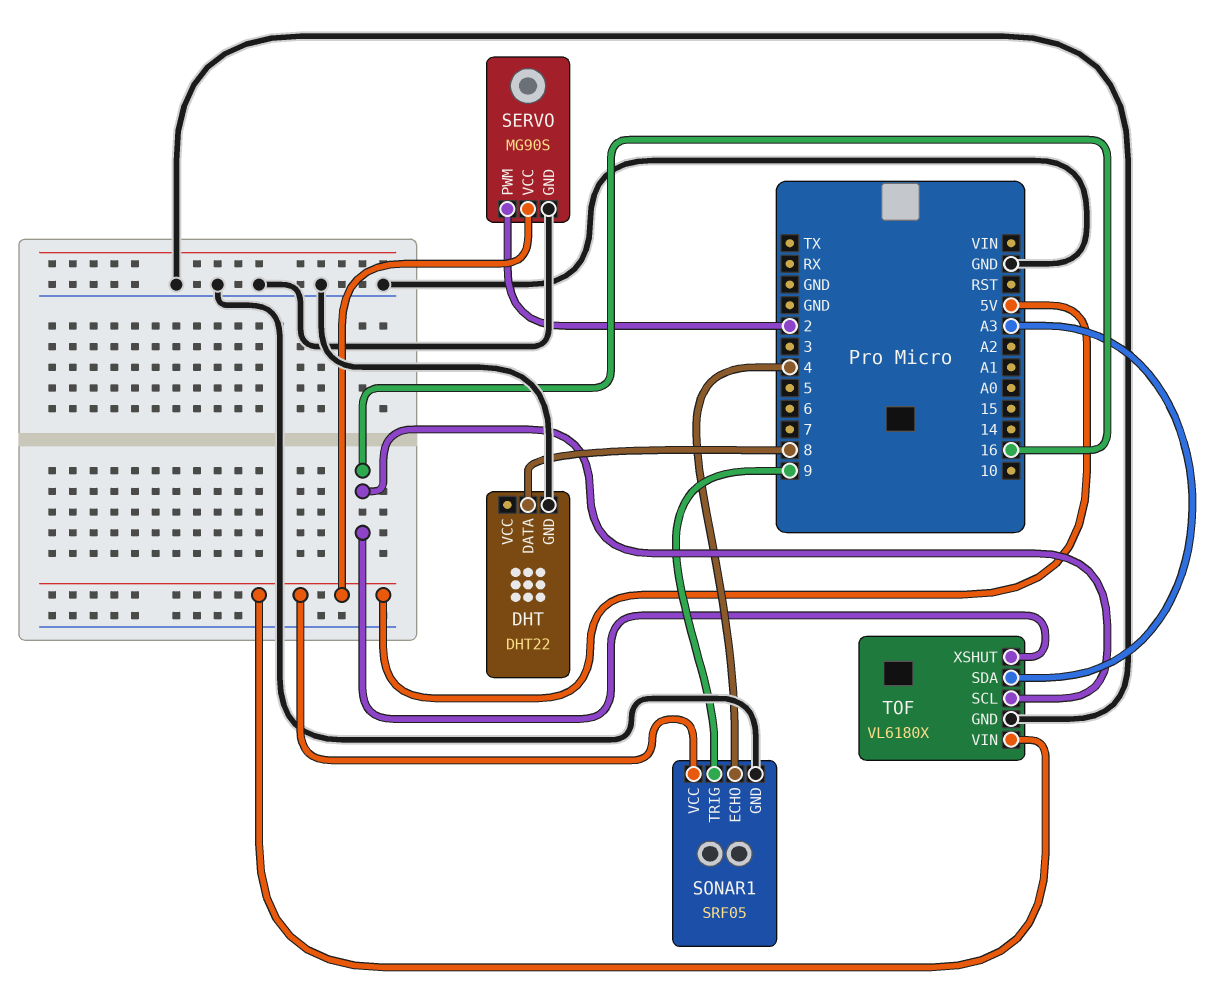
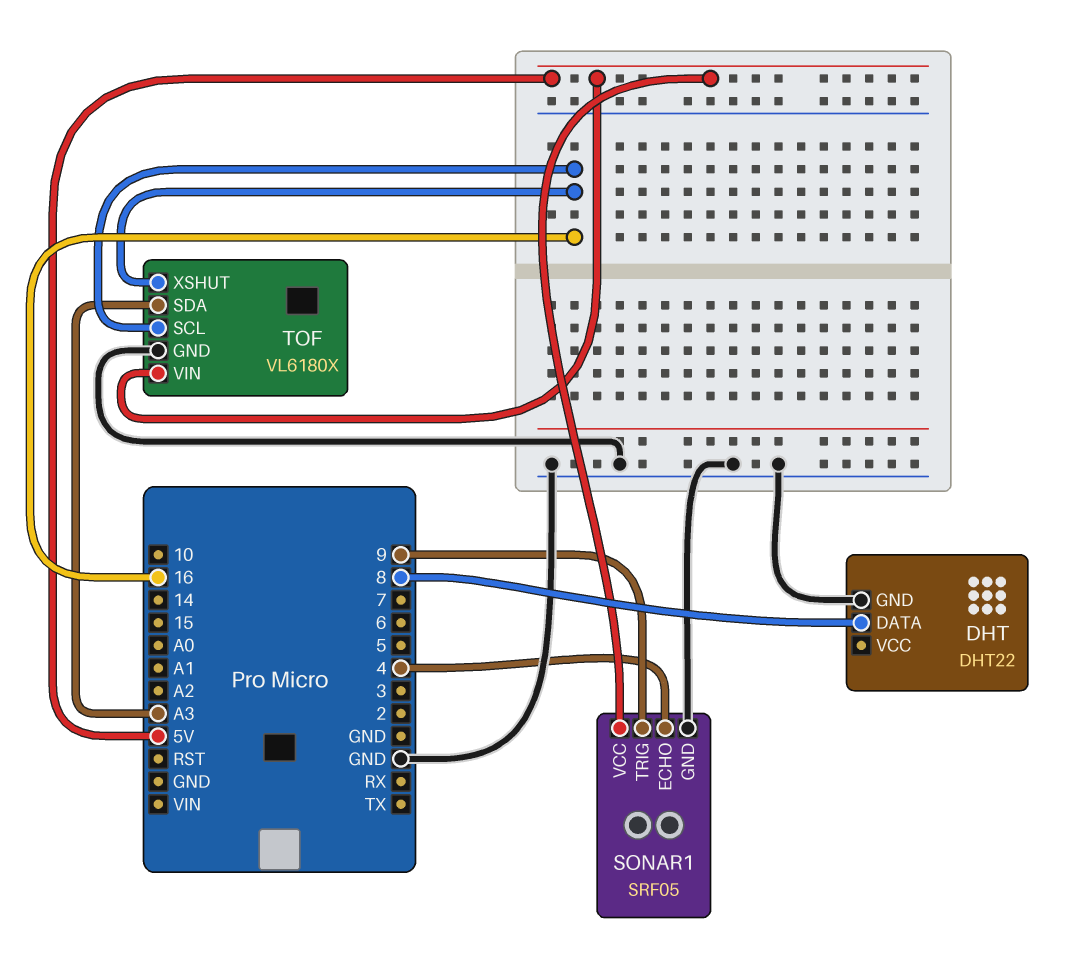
SERVO: MG90S -> none
SERVO pin GND: GND -> none
SERVO pin PWM: 2 -> none
SERVO pin VCC: 5V -> none

